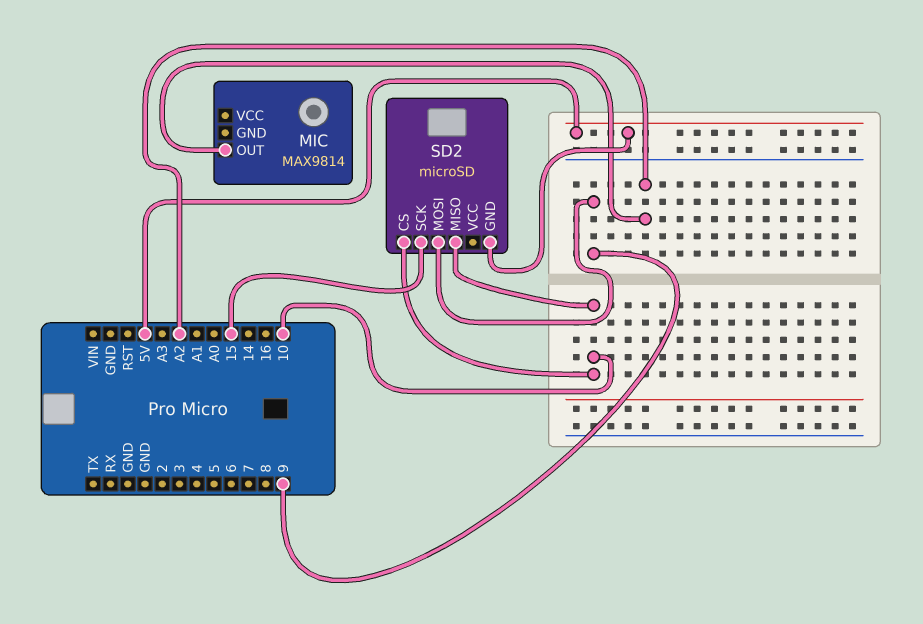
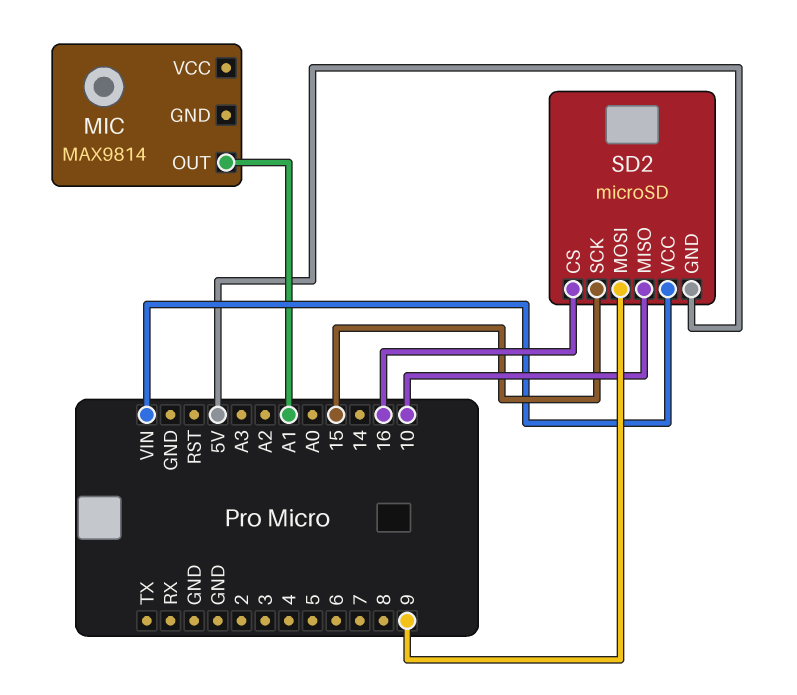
MIC pin OUT: A2 -> A1
SD2 pin CS: 10 -> 16
SD2 pin VCC: none -> VIN

